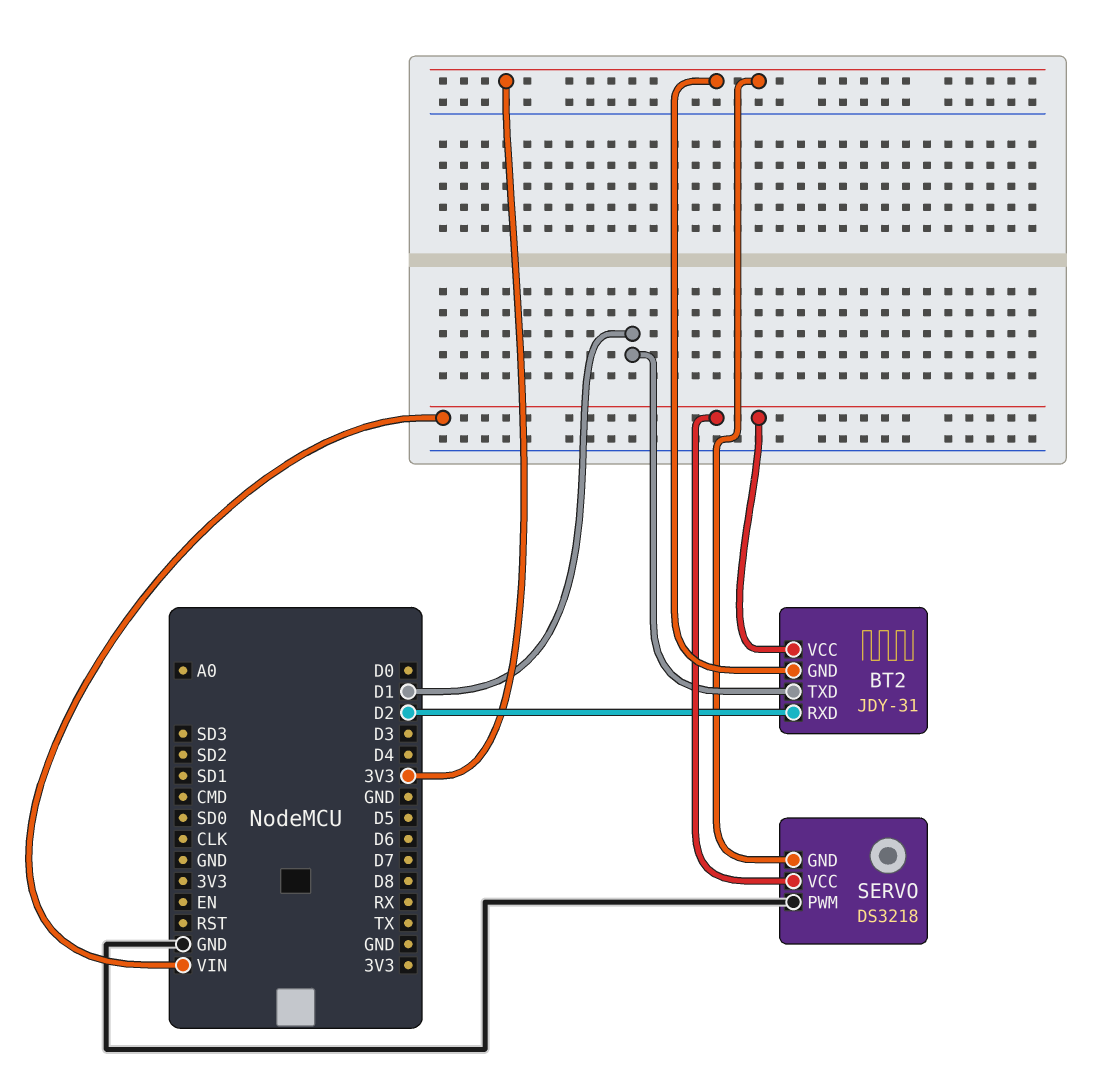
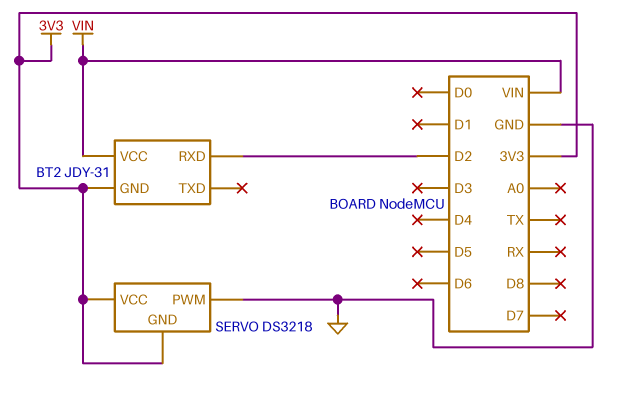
BT2 pin TXD: D1 -> none
SERVO pin VCC: VIN -> 3V3

